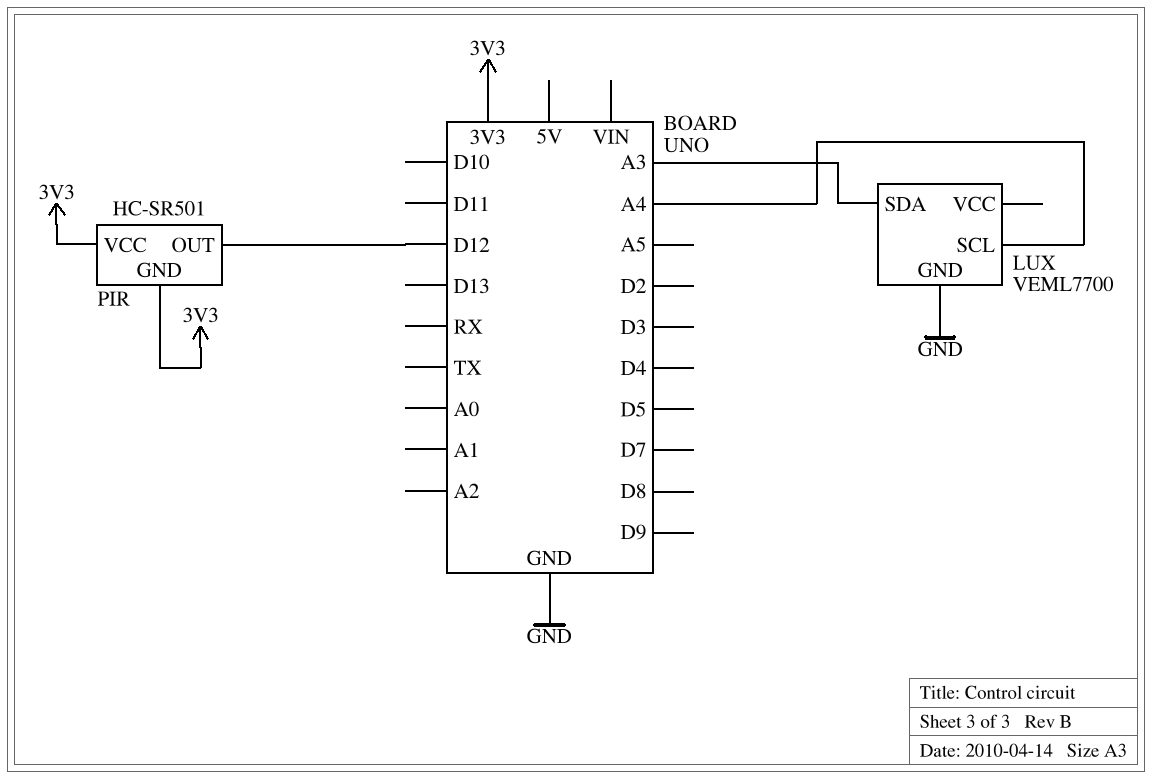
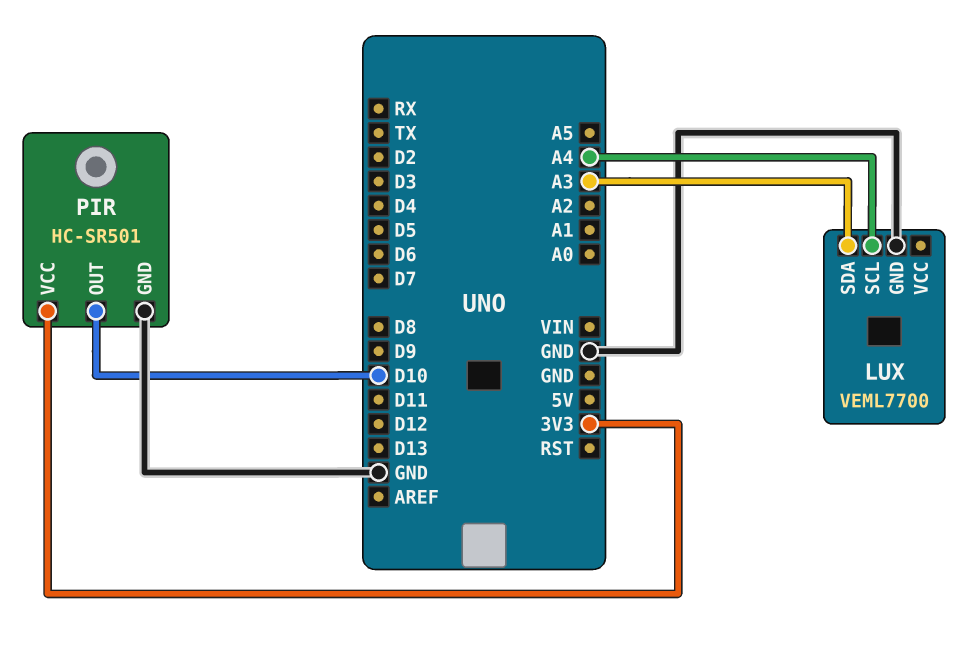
PIR pin GND: 3V3 -> GND
PIR pin OUT: D12 -> D10

